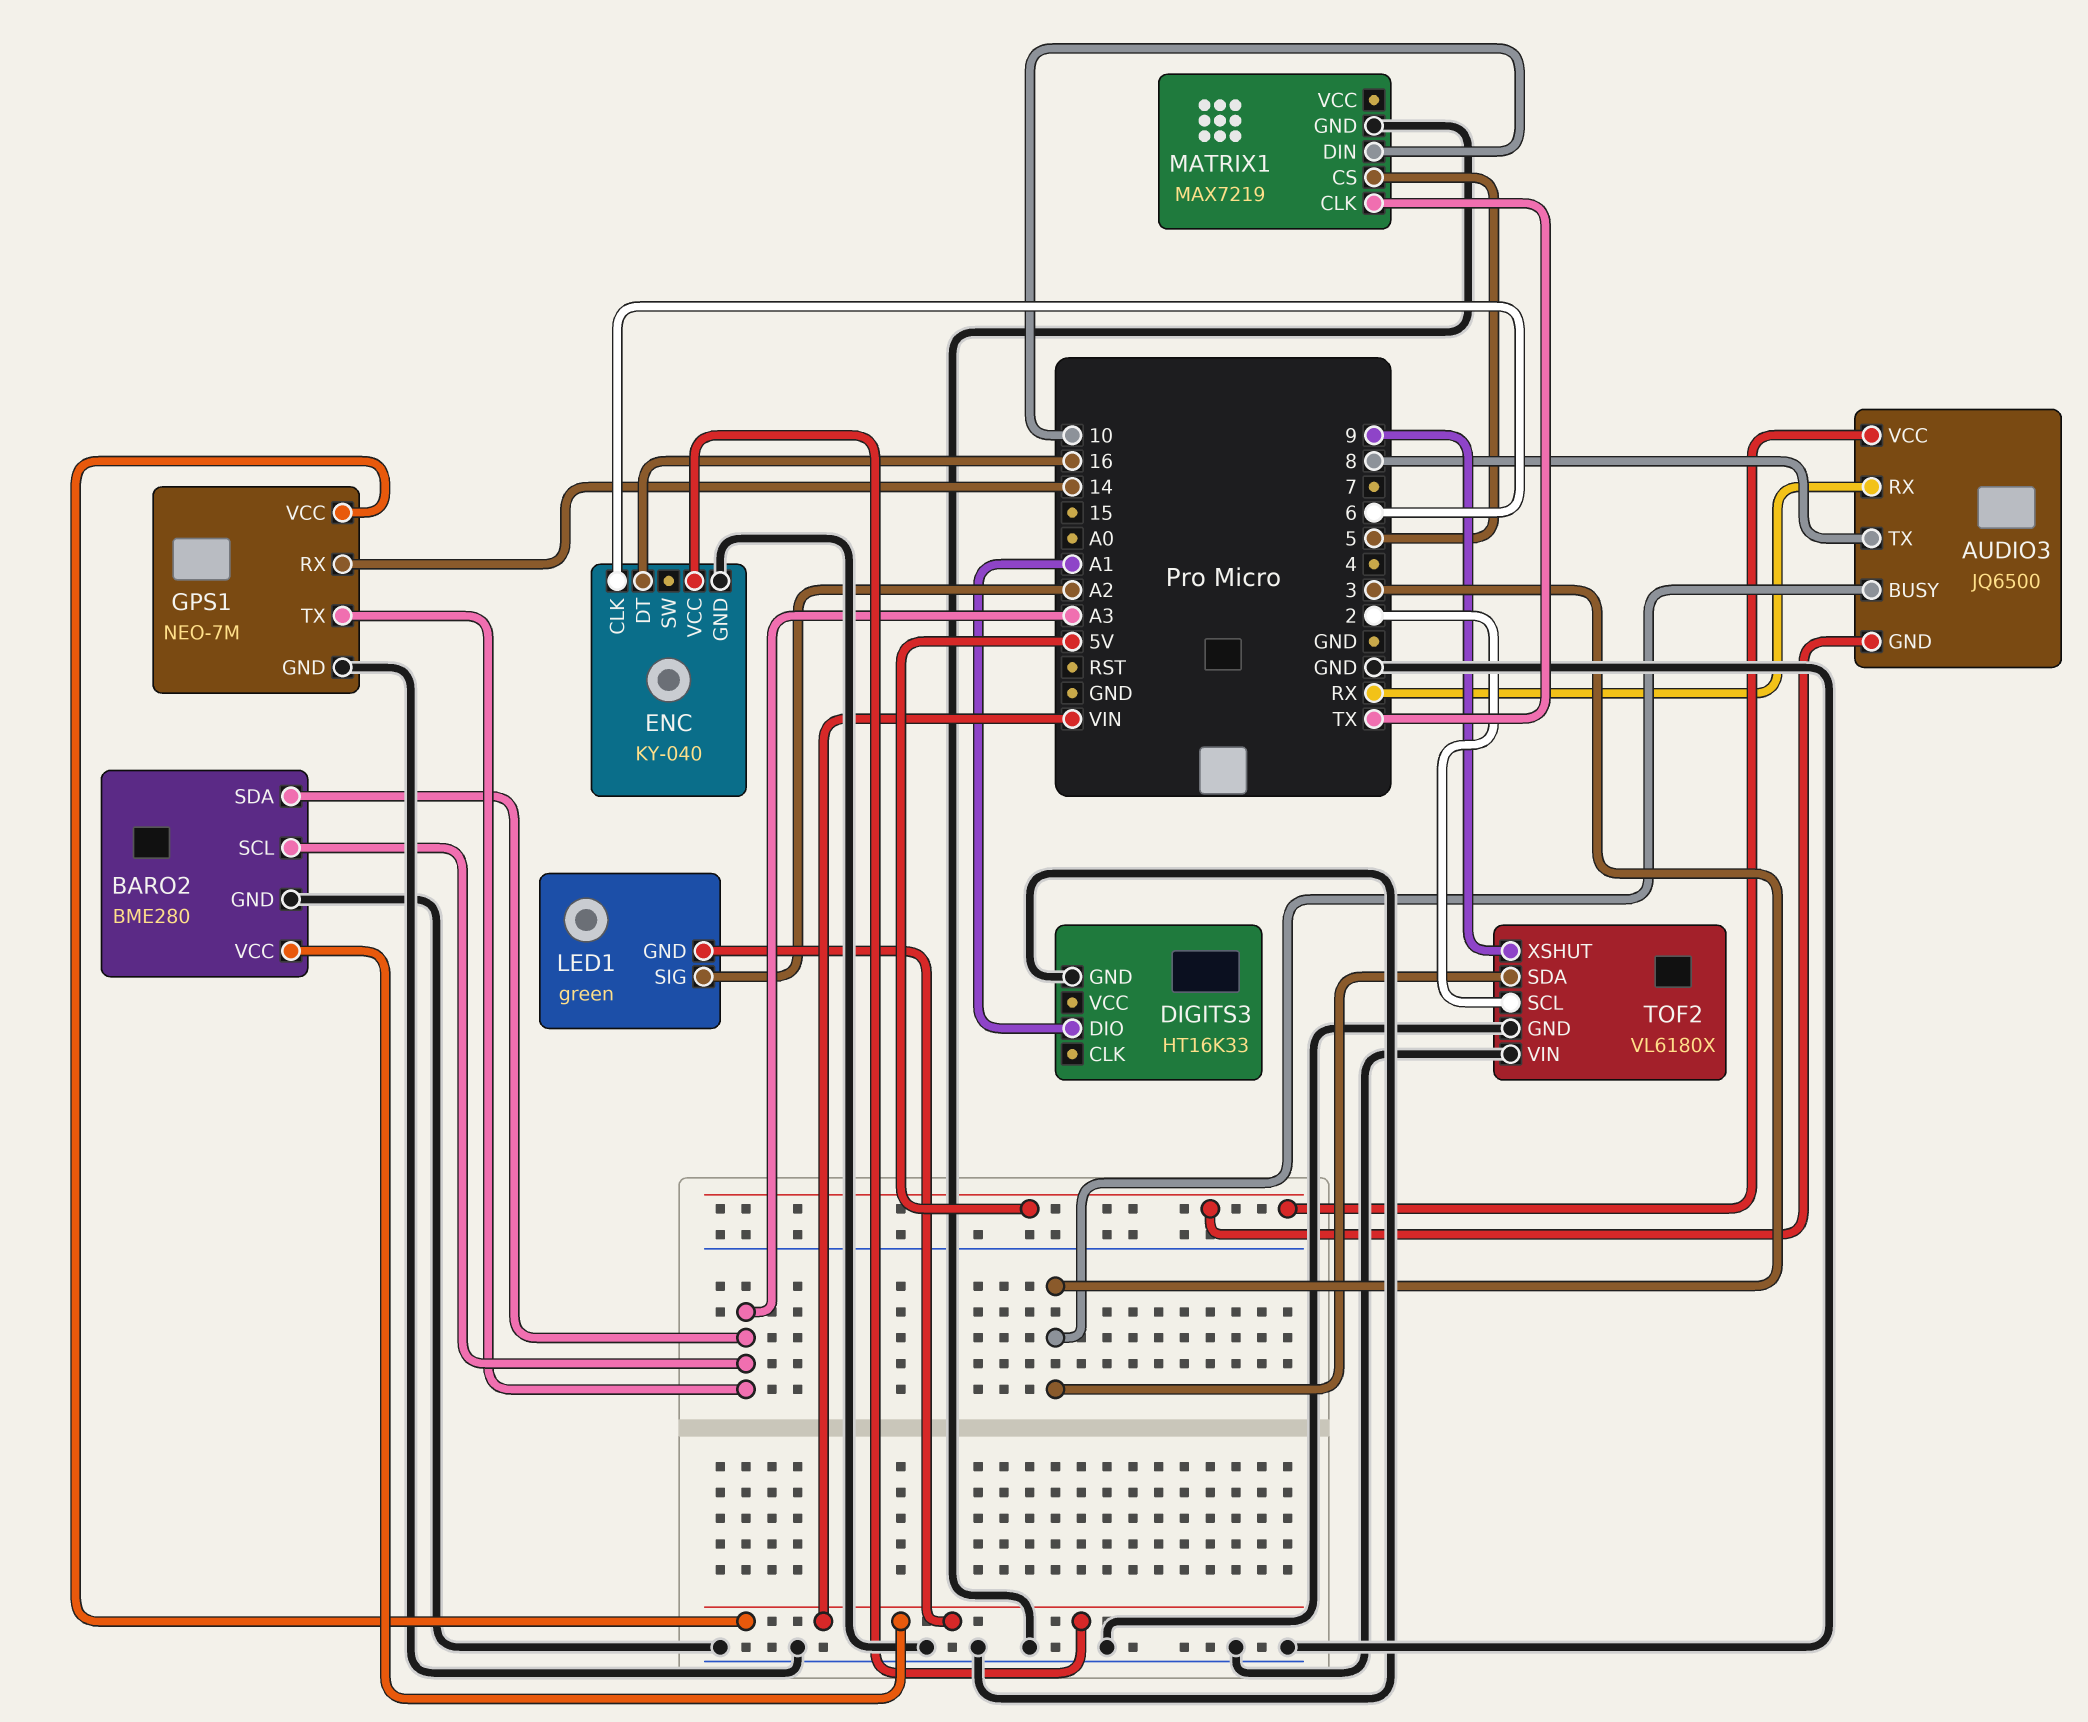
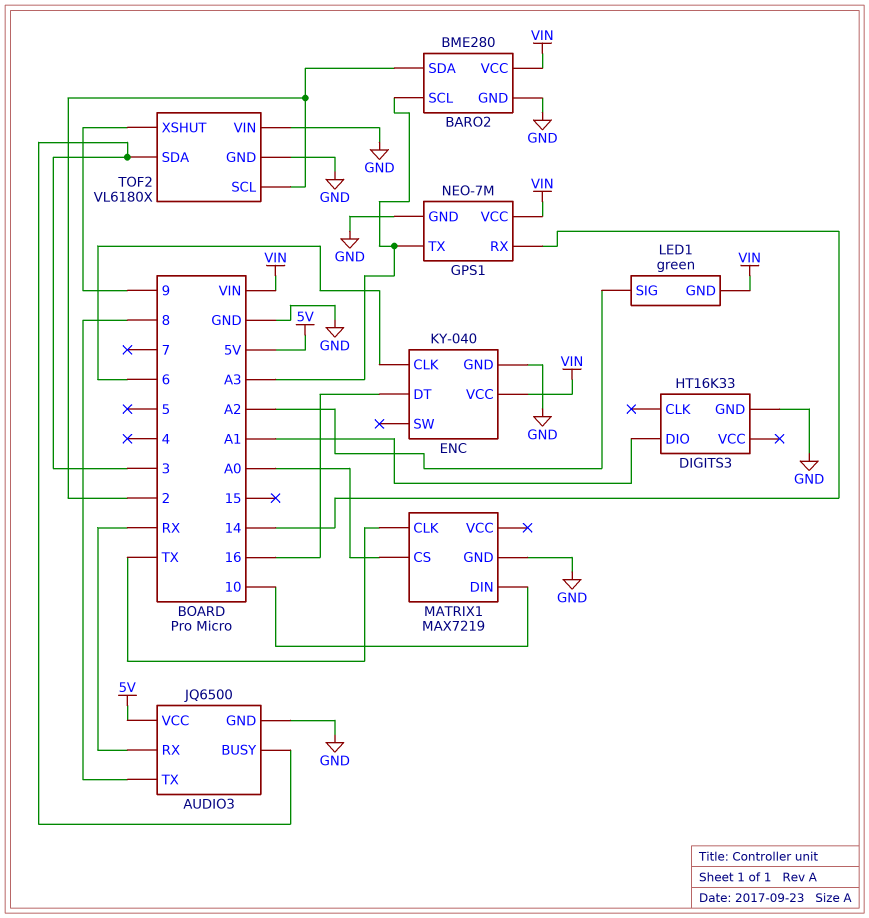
AUDIO3 pin GND: 5V -> GND
BARO2 pin SDA: A3 -> 2
MATRIX1 pin CS: 5 -> A0

